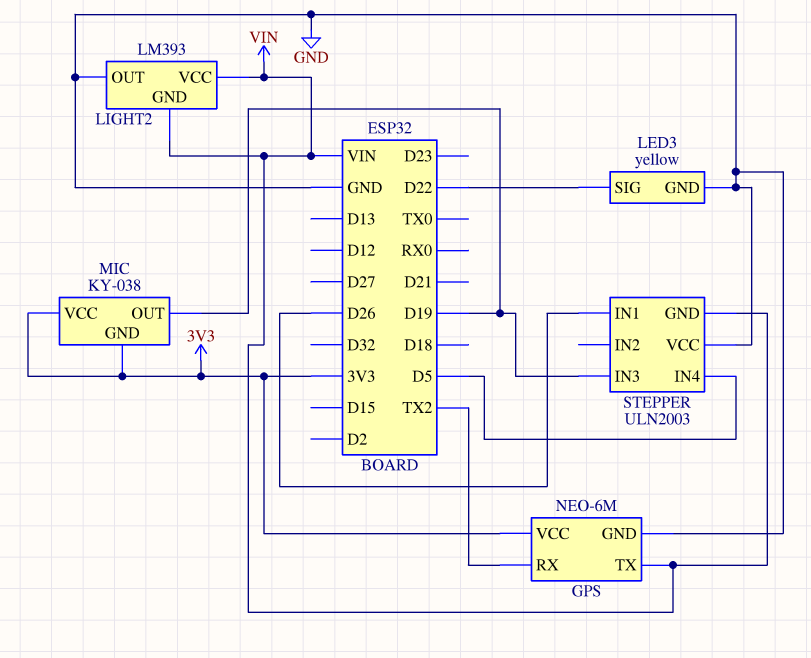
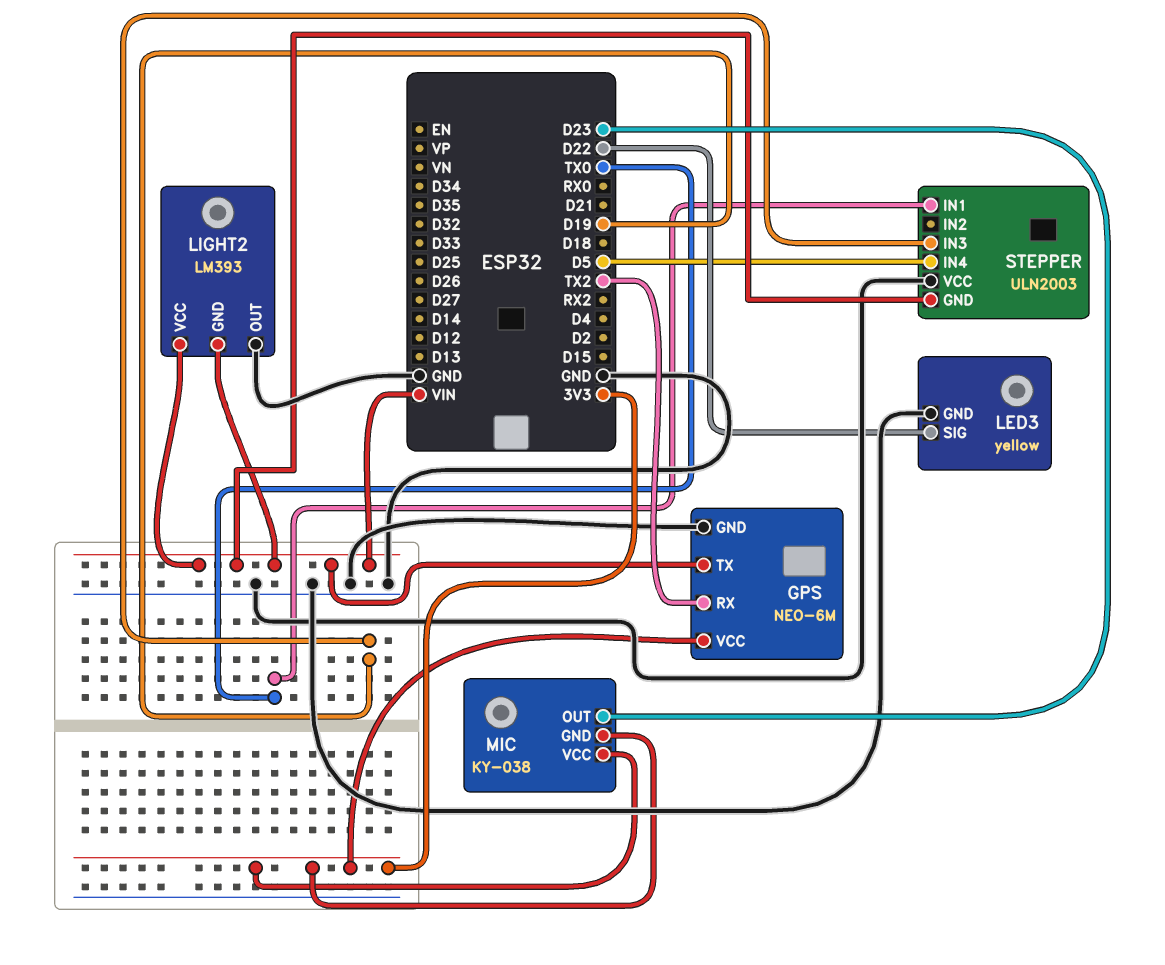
MIC pin OUT: D19 -> D23
STEPPER pin IN1: D26 -> TX0

